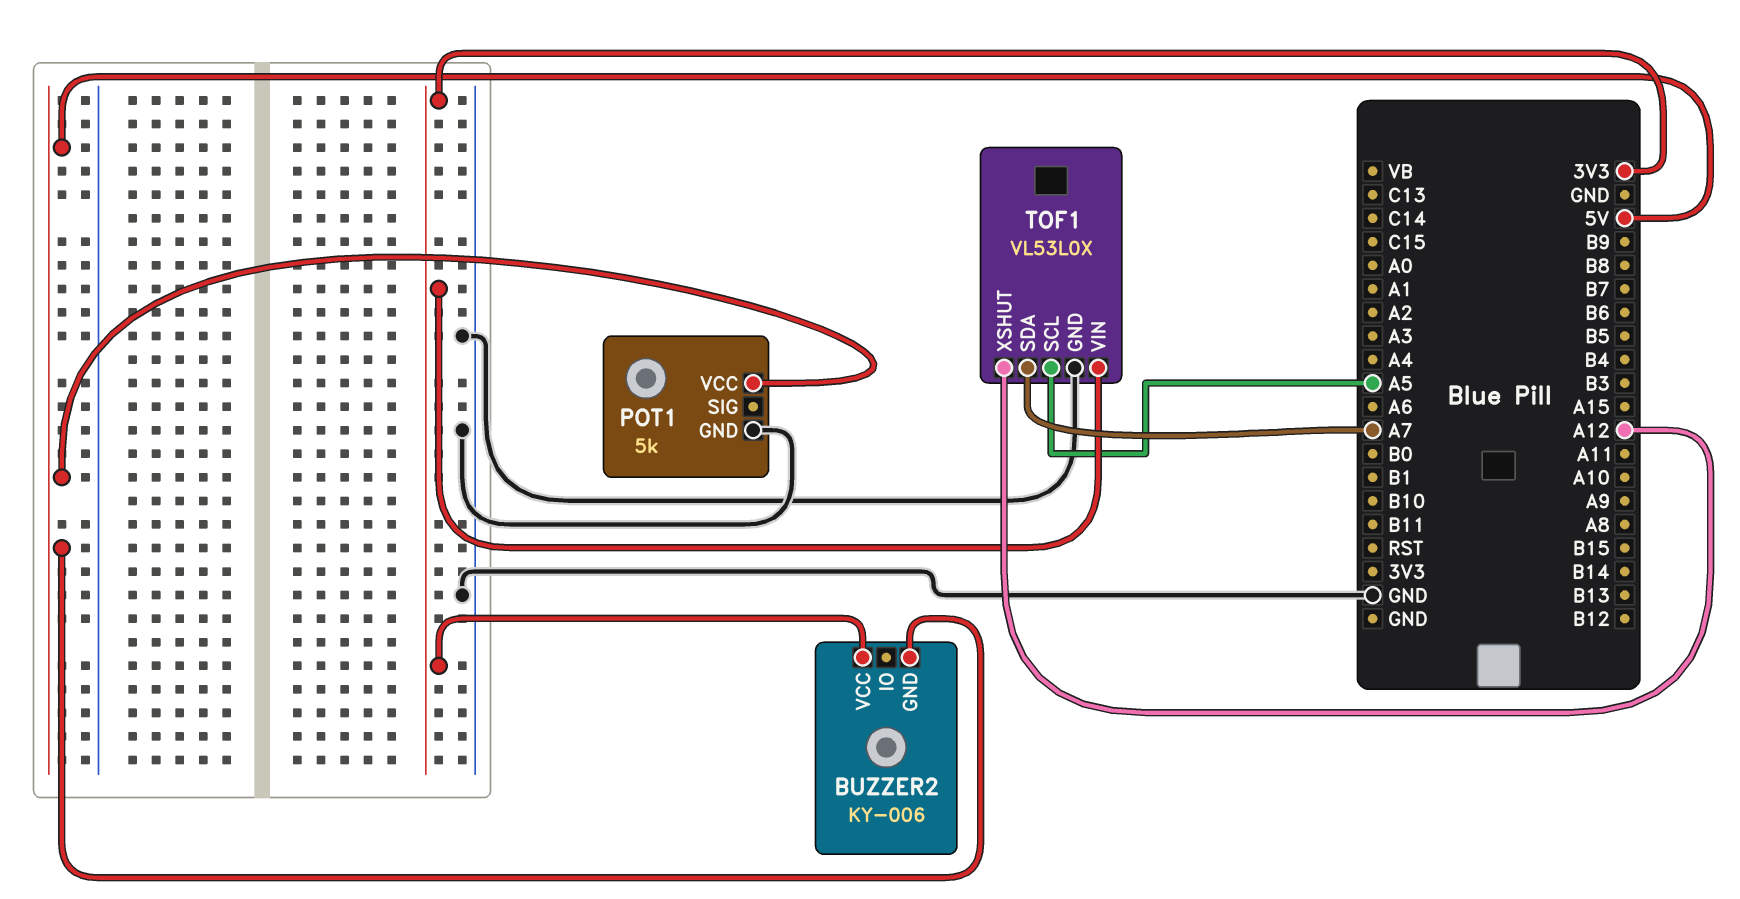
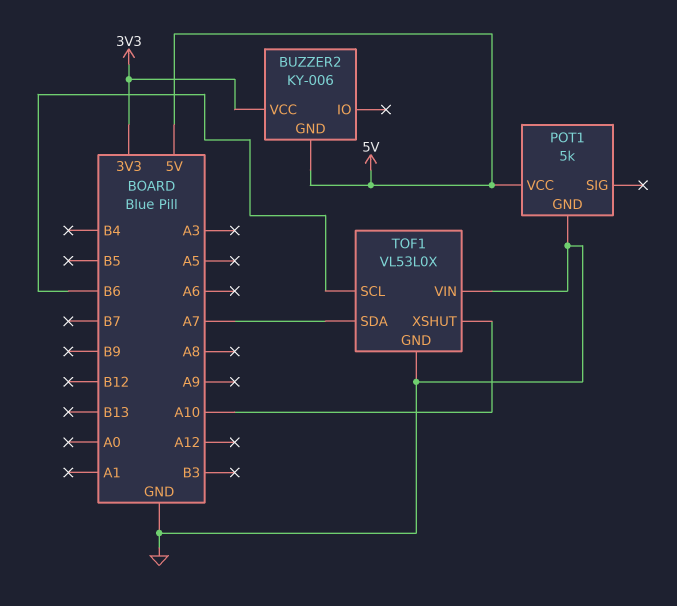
TOF1 pin SCL: A5 -> B6
TOF1 pin VIN: 3V3 -> GND
TOF1 pin XSHUT: A12 -> A10

